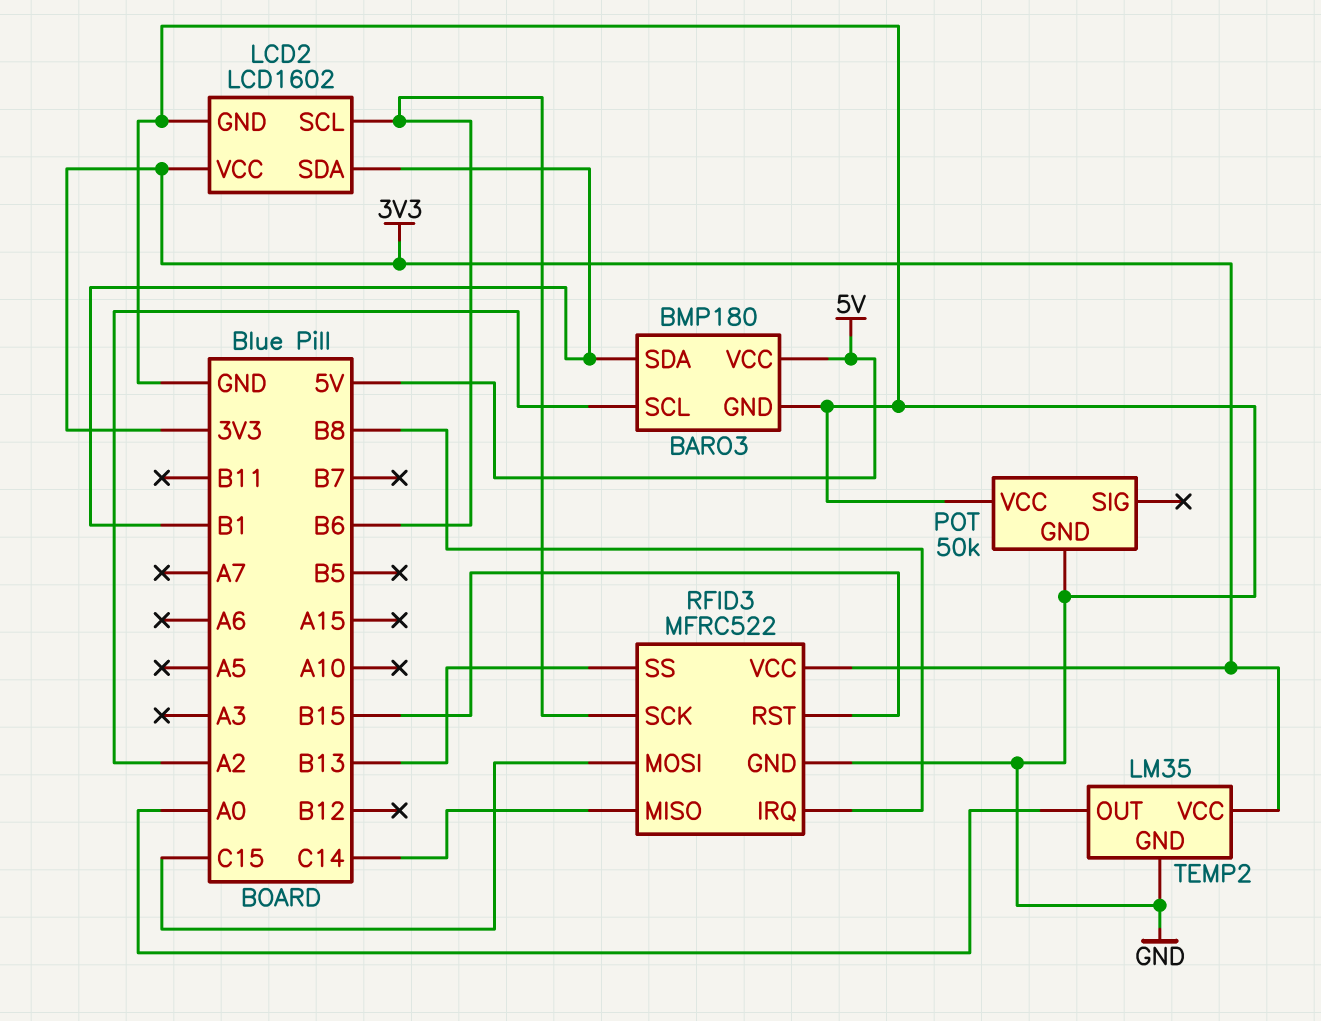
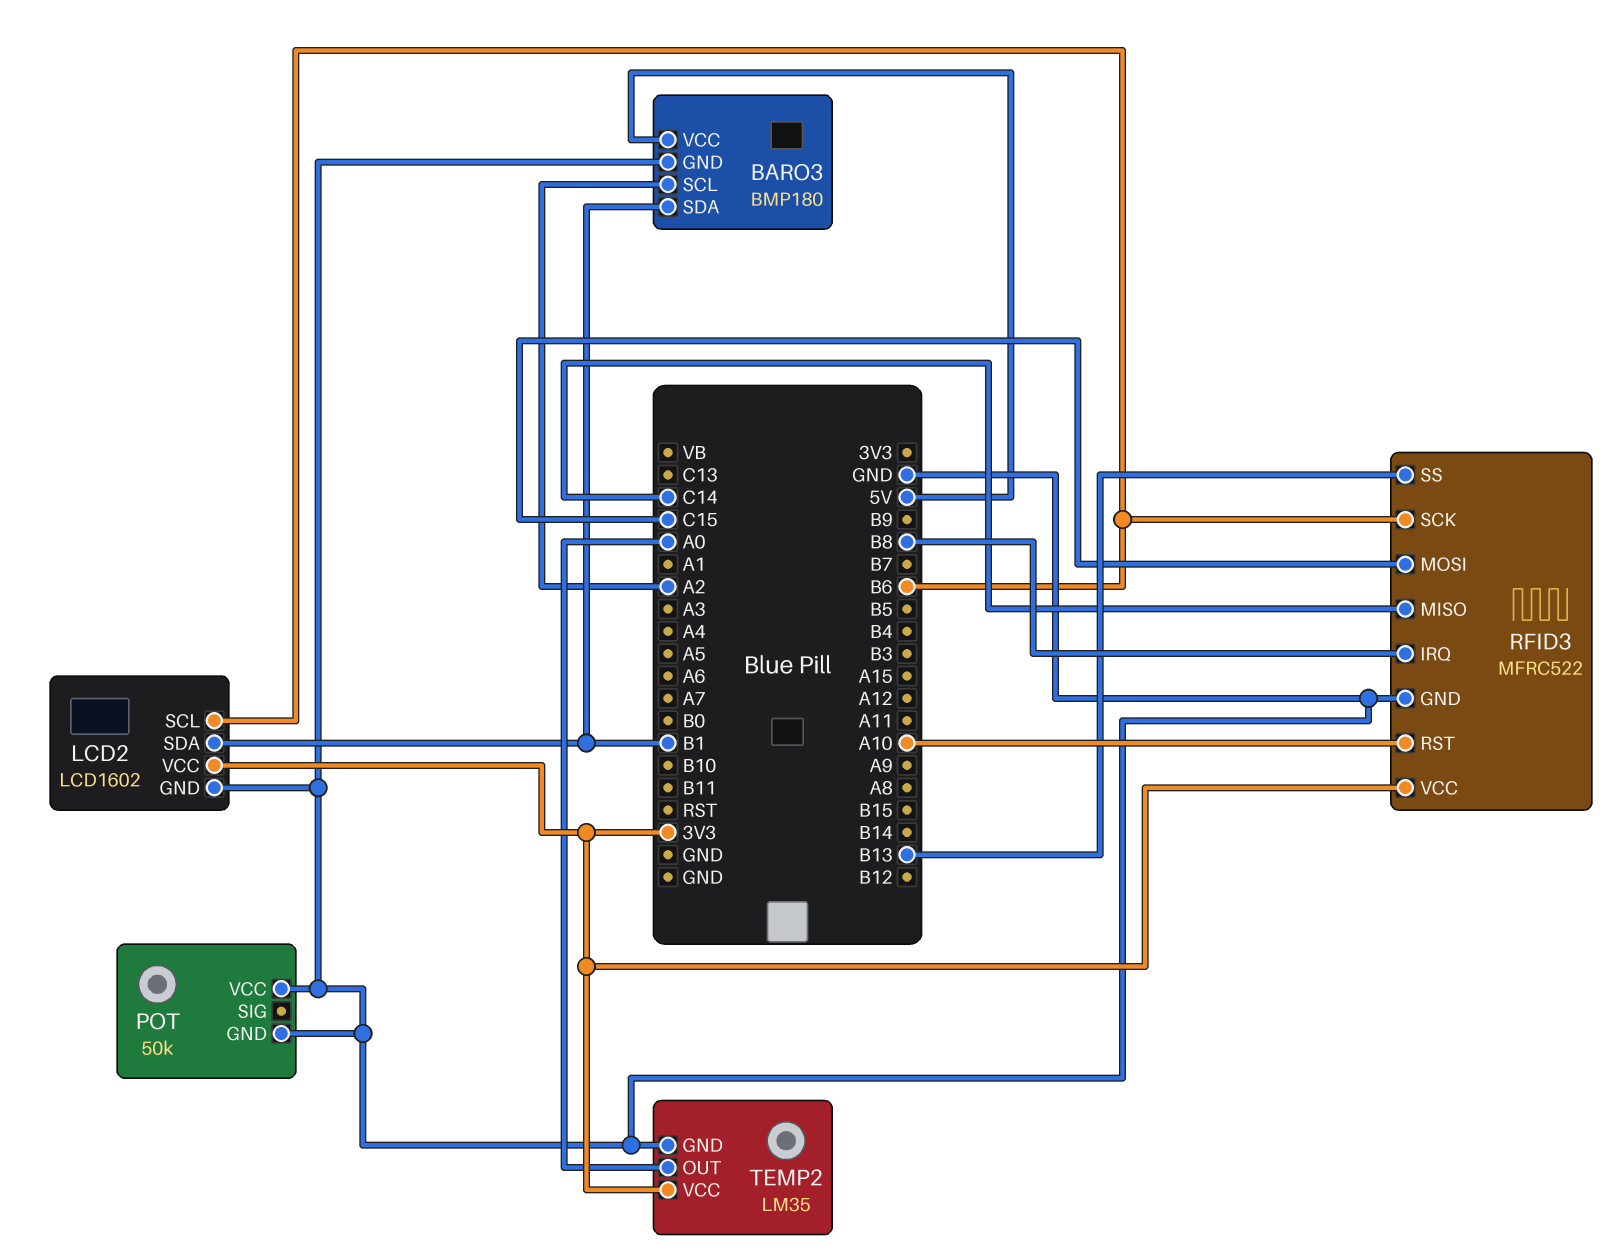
RFID3 pin RST: B15 -> A10

